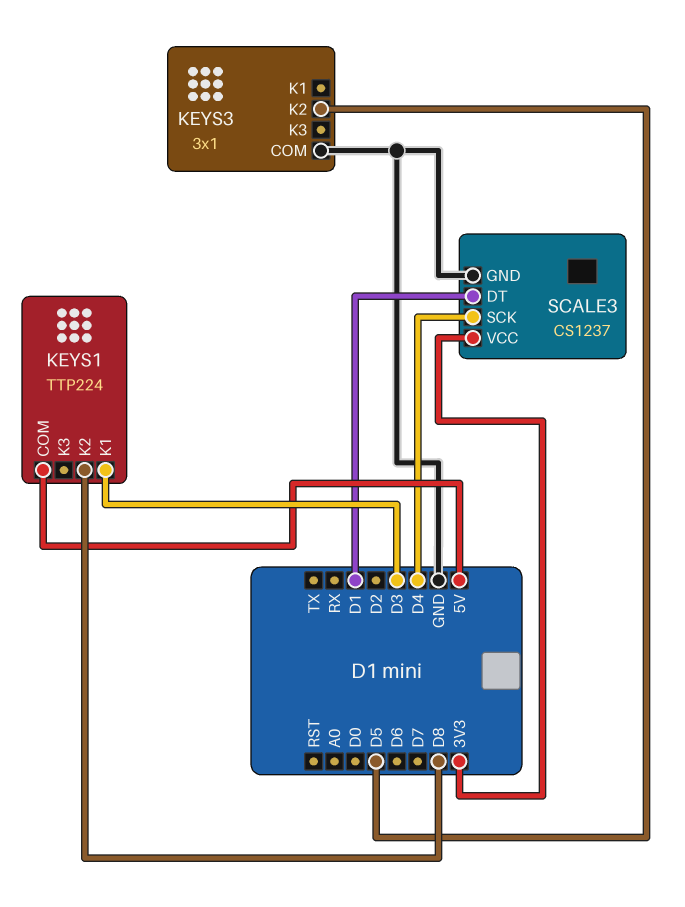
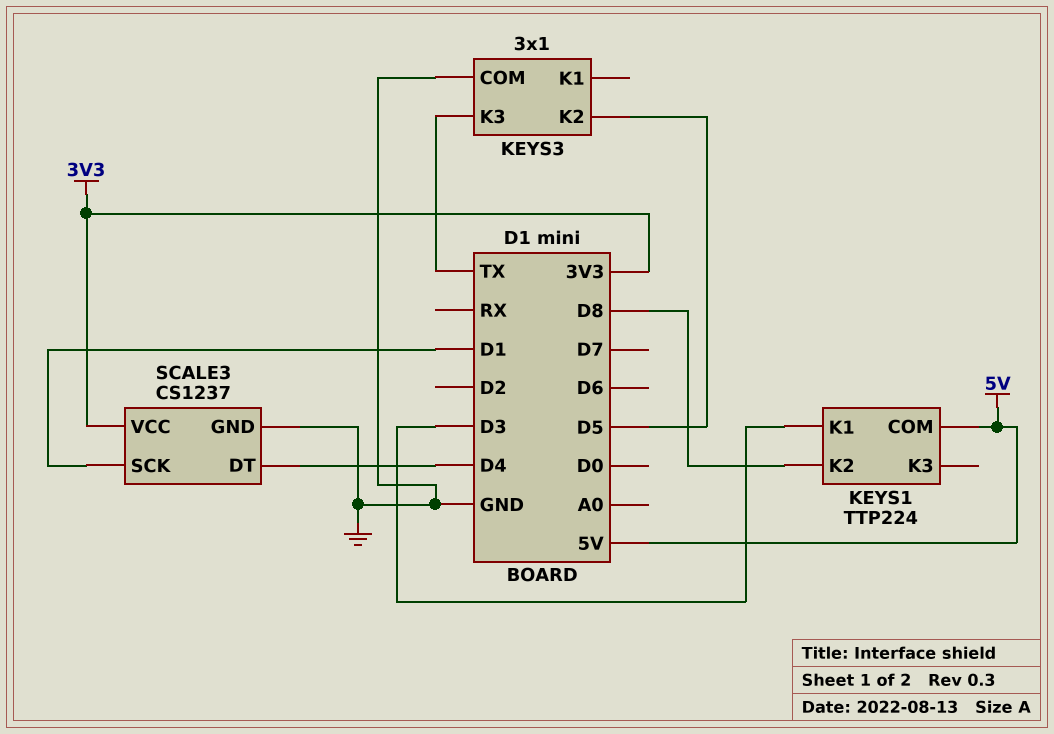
KEYS3 pin K3: none -> TX
SCALE3 pin DT: D1 -> D4
SCALE3 pin SCK: D4 -> D1

